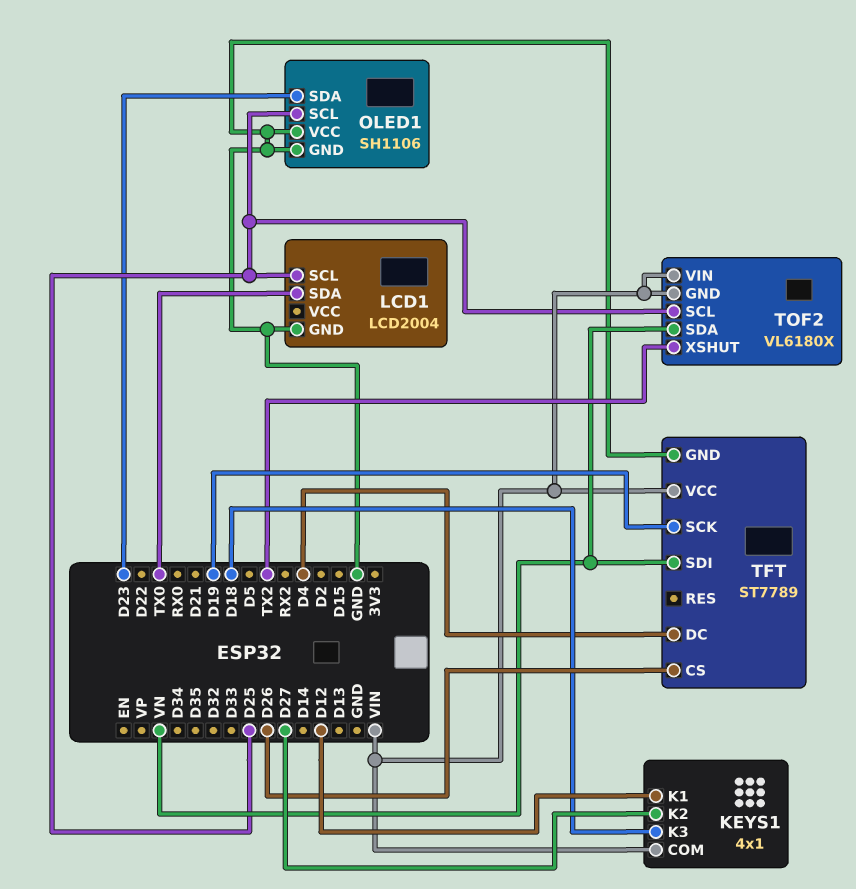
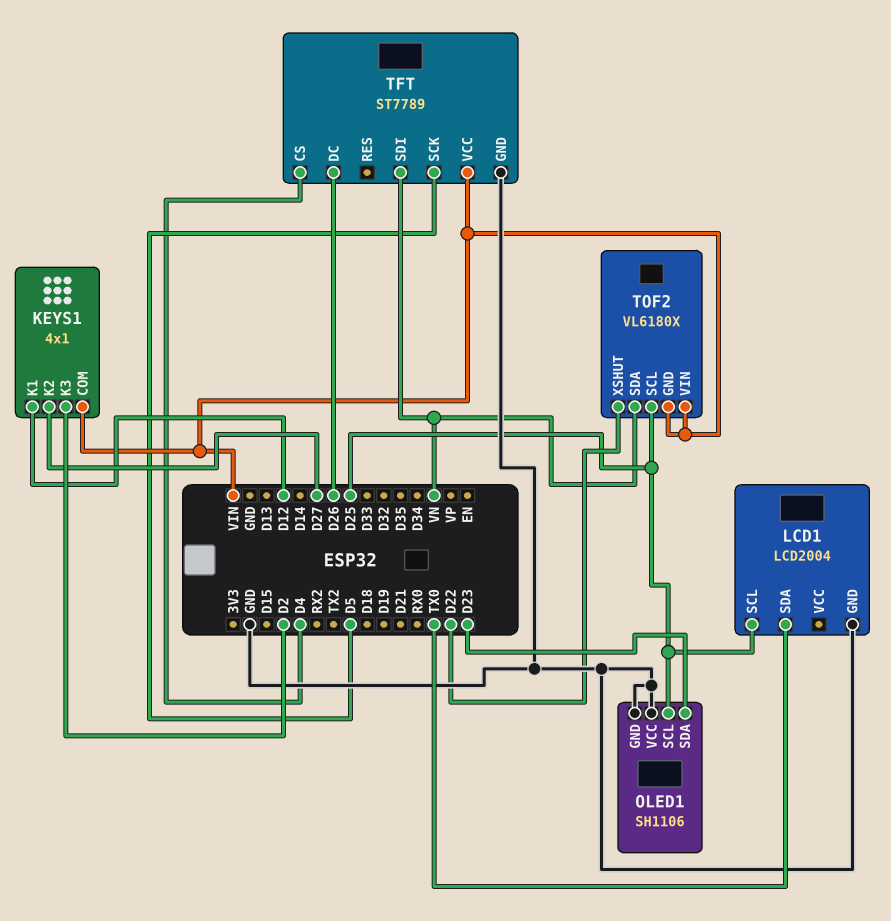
KEYS1 pin K3: D18 -> D2
TFT pin CS: D26 -> D4
TFT pin DC: D4 -> D26
TFT pin SCK: D19 -> D5
TOF2 pin XSHUT: TX2 -> D22

